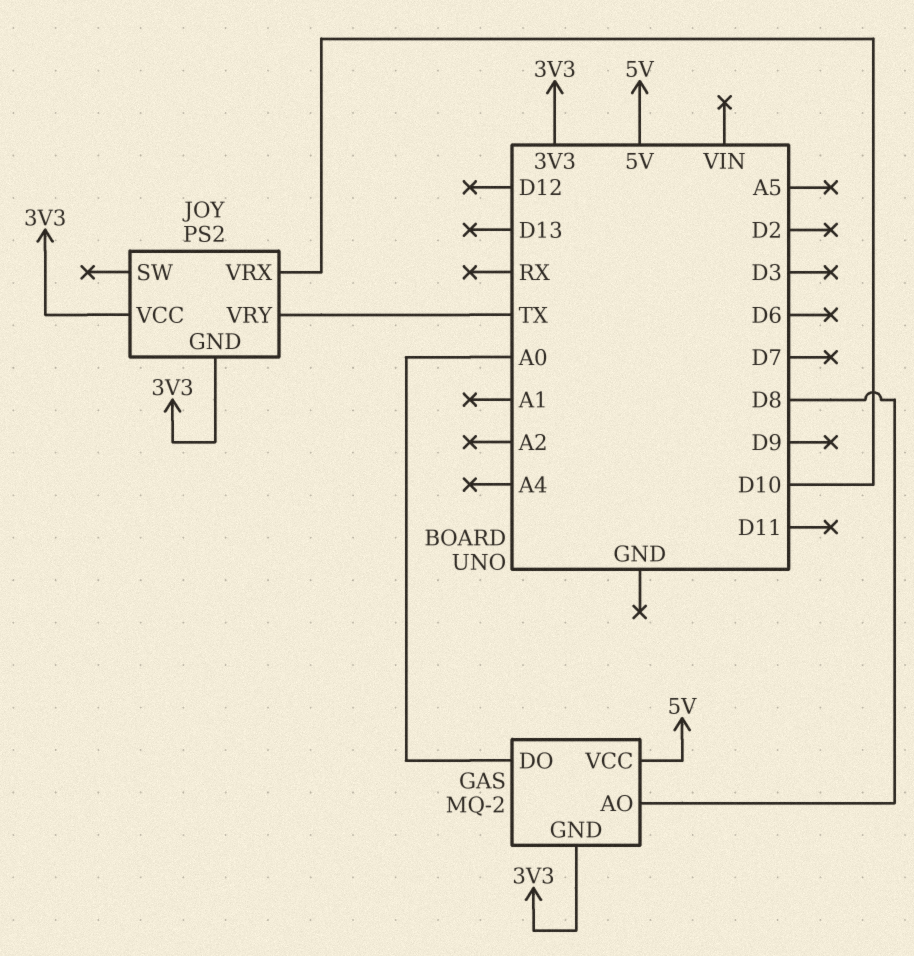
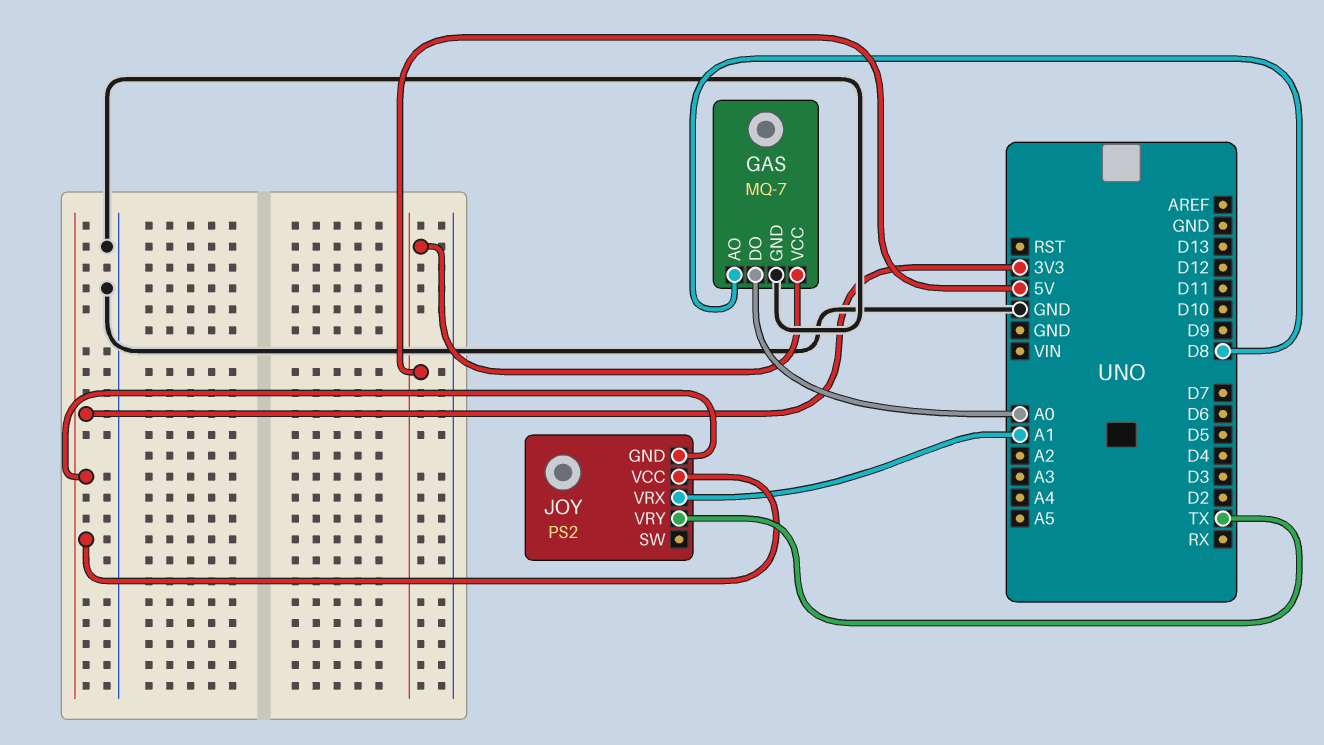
GAS: MQ-2 -> MQ-7
GAS pin GND: 3V3 -> GND
JOY pin VRX: D10 -> A1

